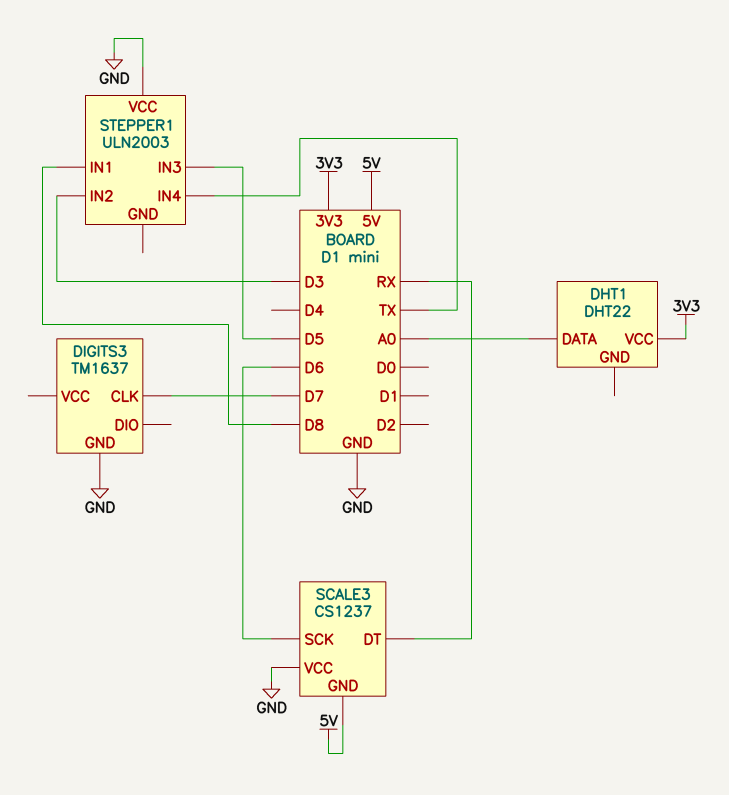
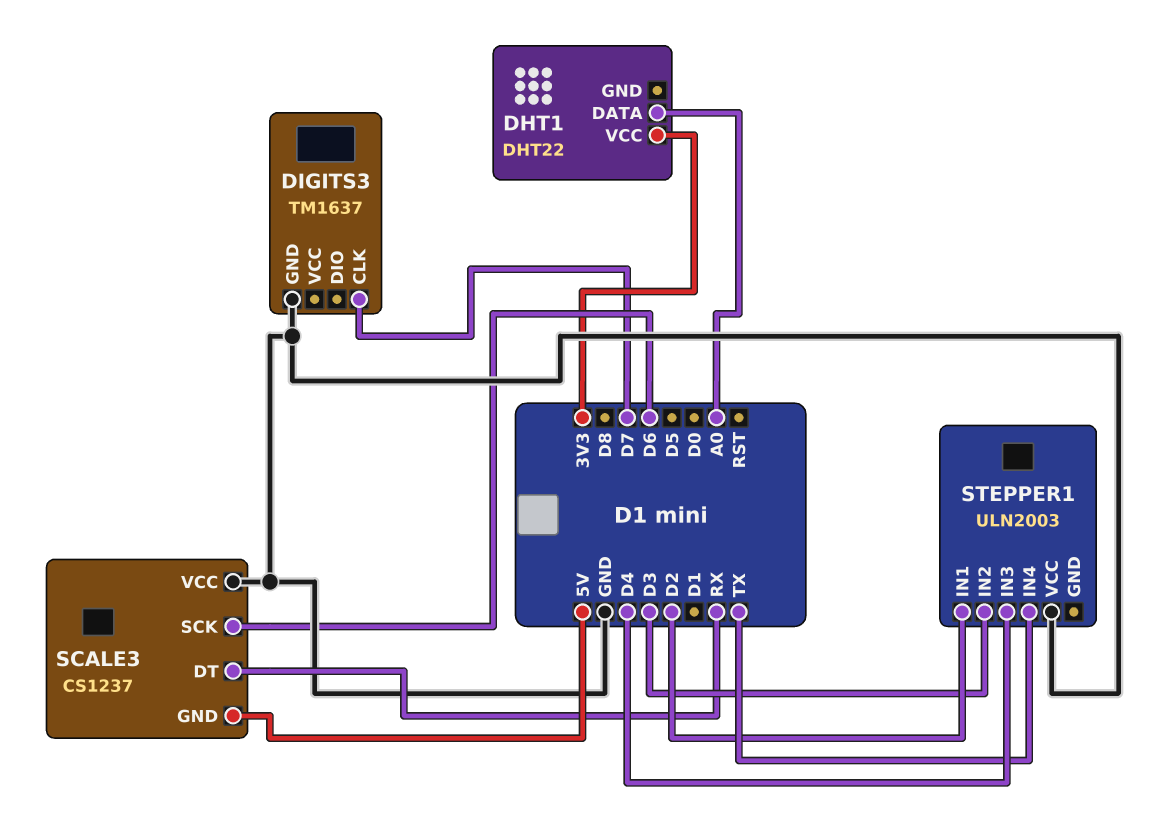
STEPPER1 pin IN1: D8 -> D2
STEPPER1 pin IN3: D5 -> D4

